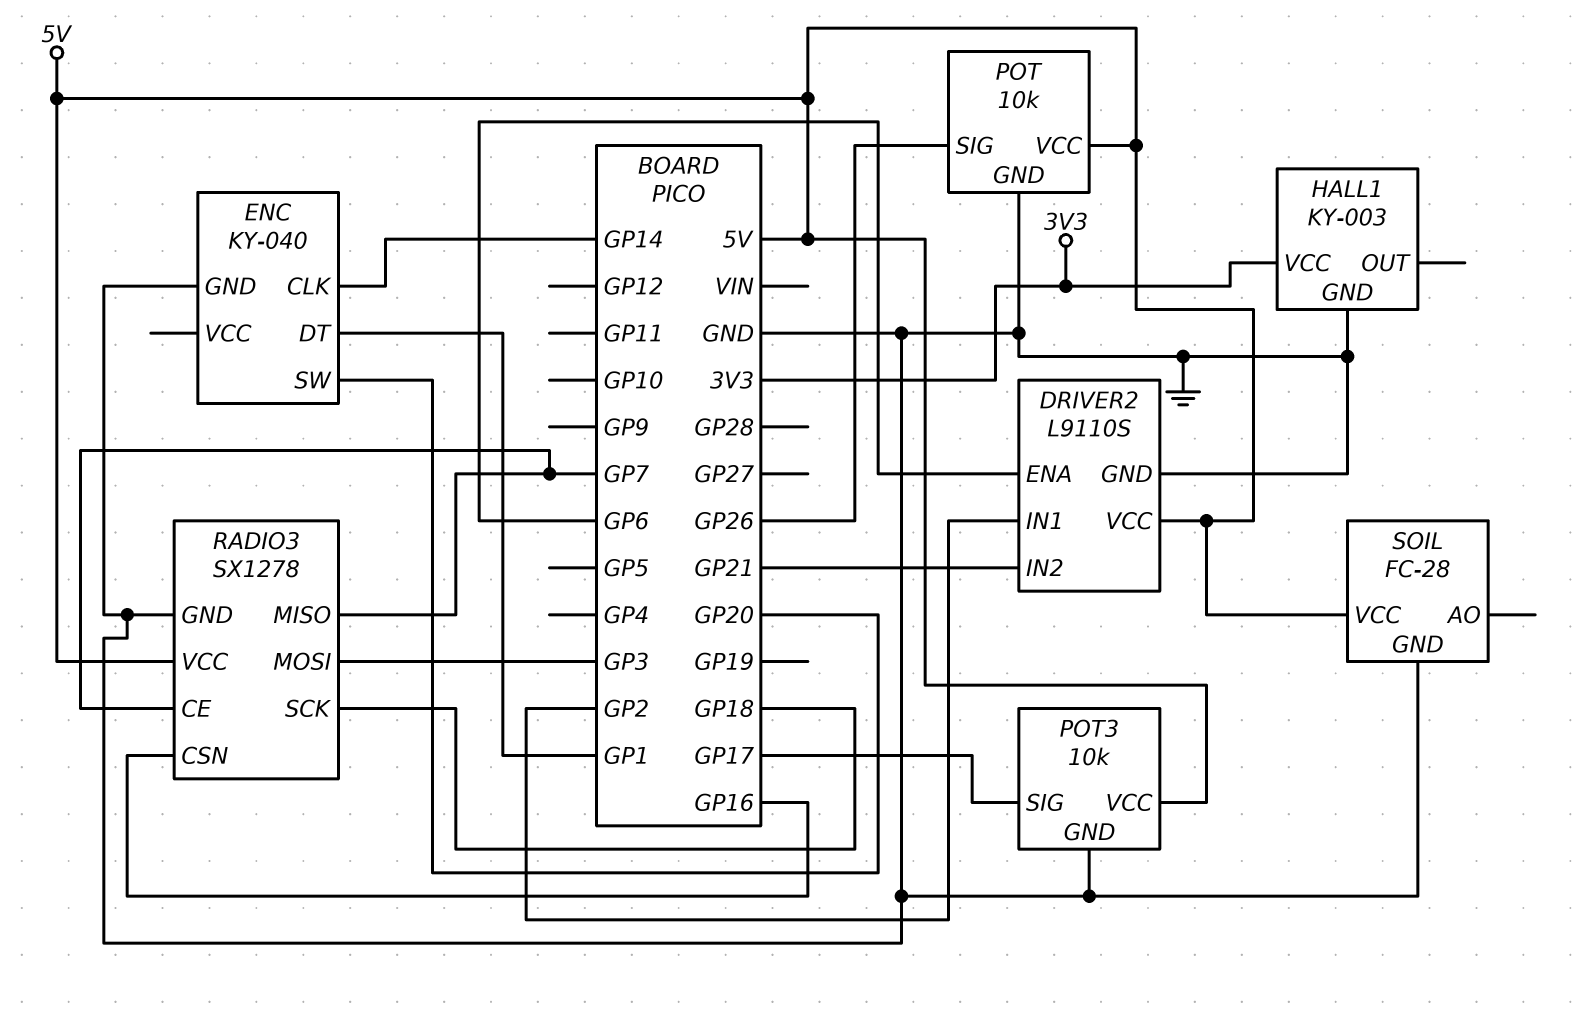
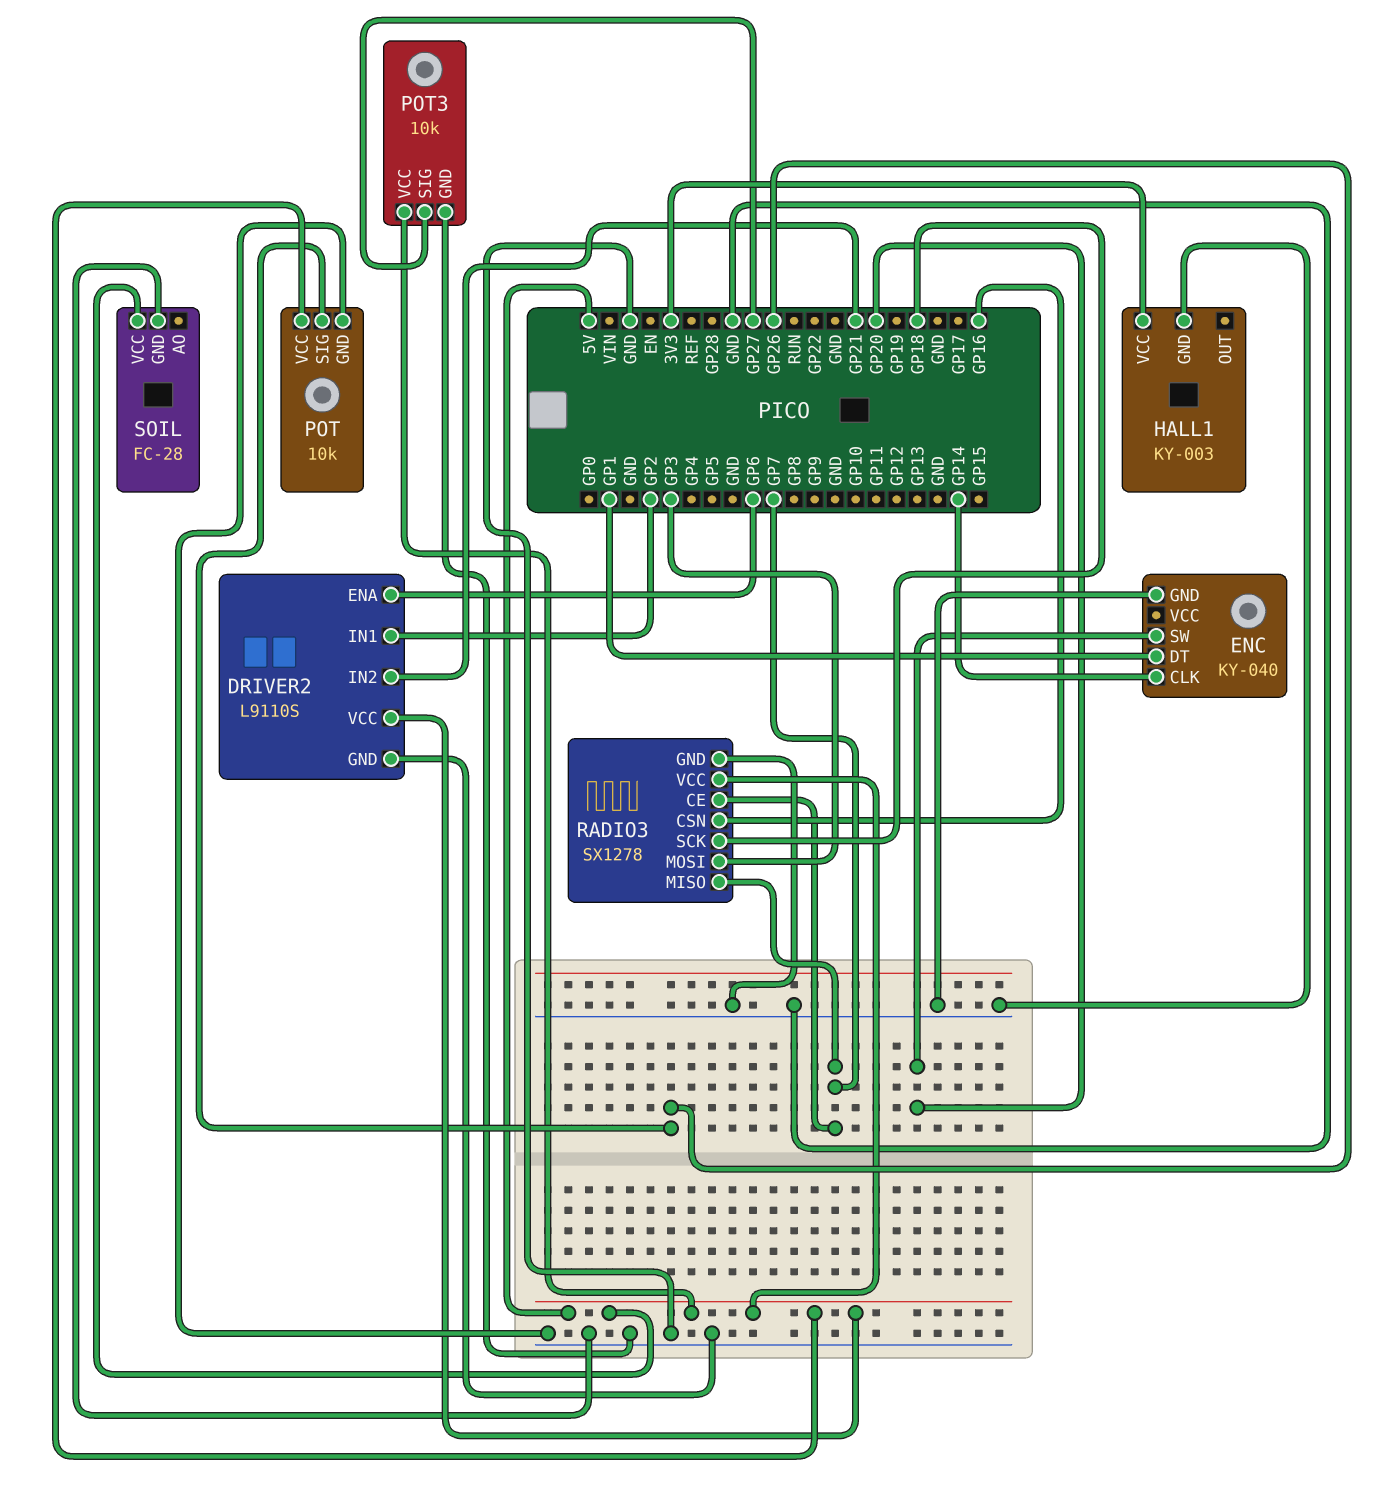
POT3 pin SIG: GP17 -> GP27

